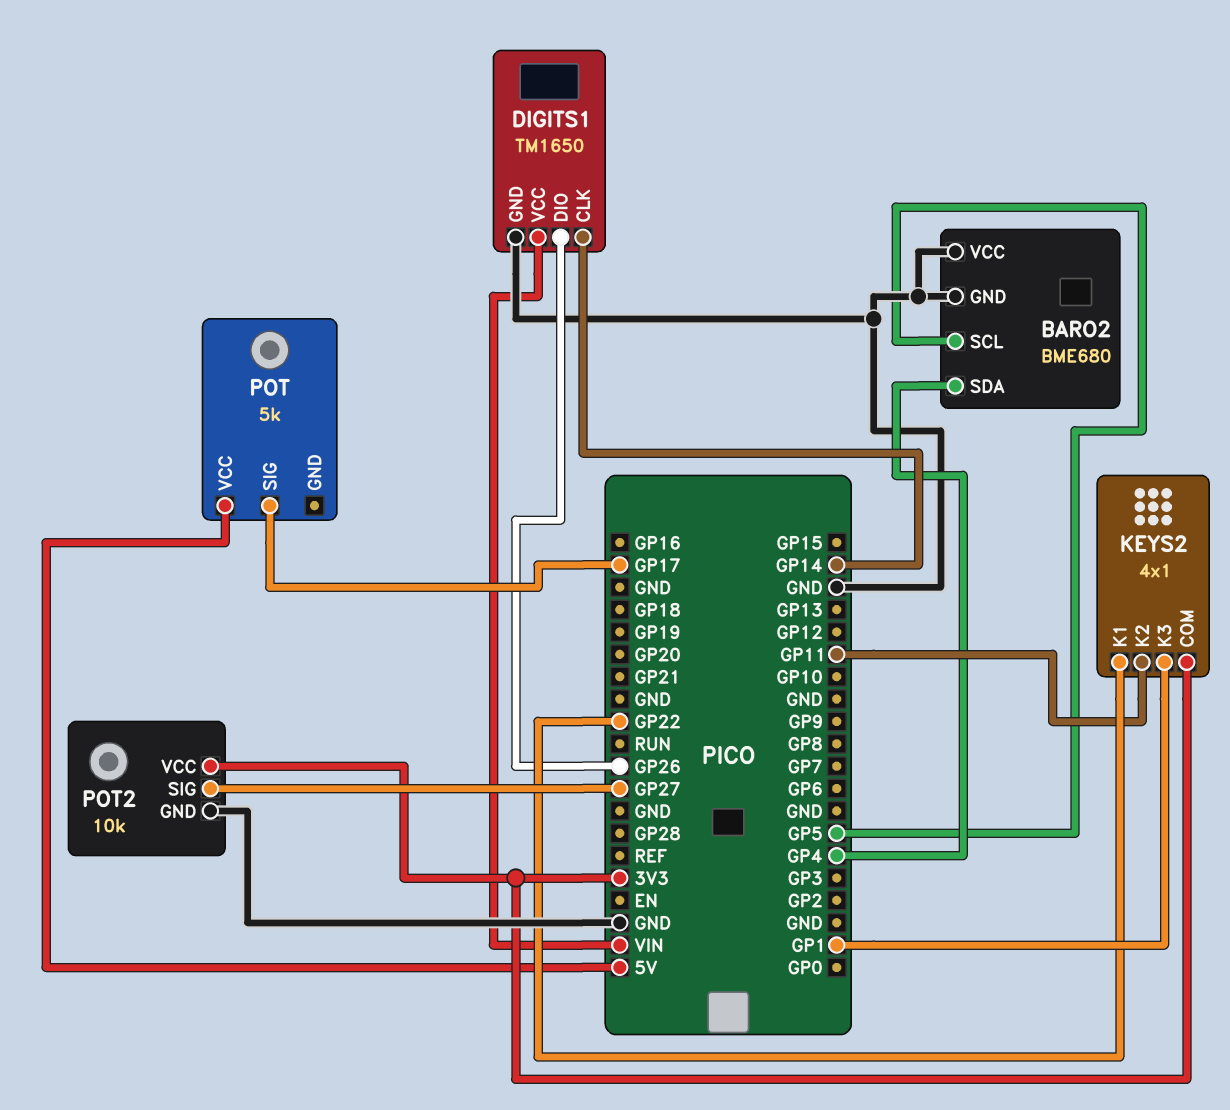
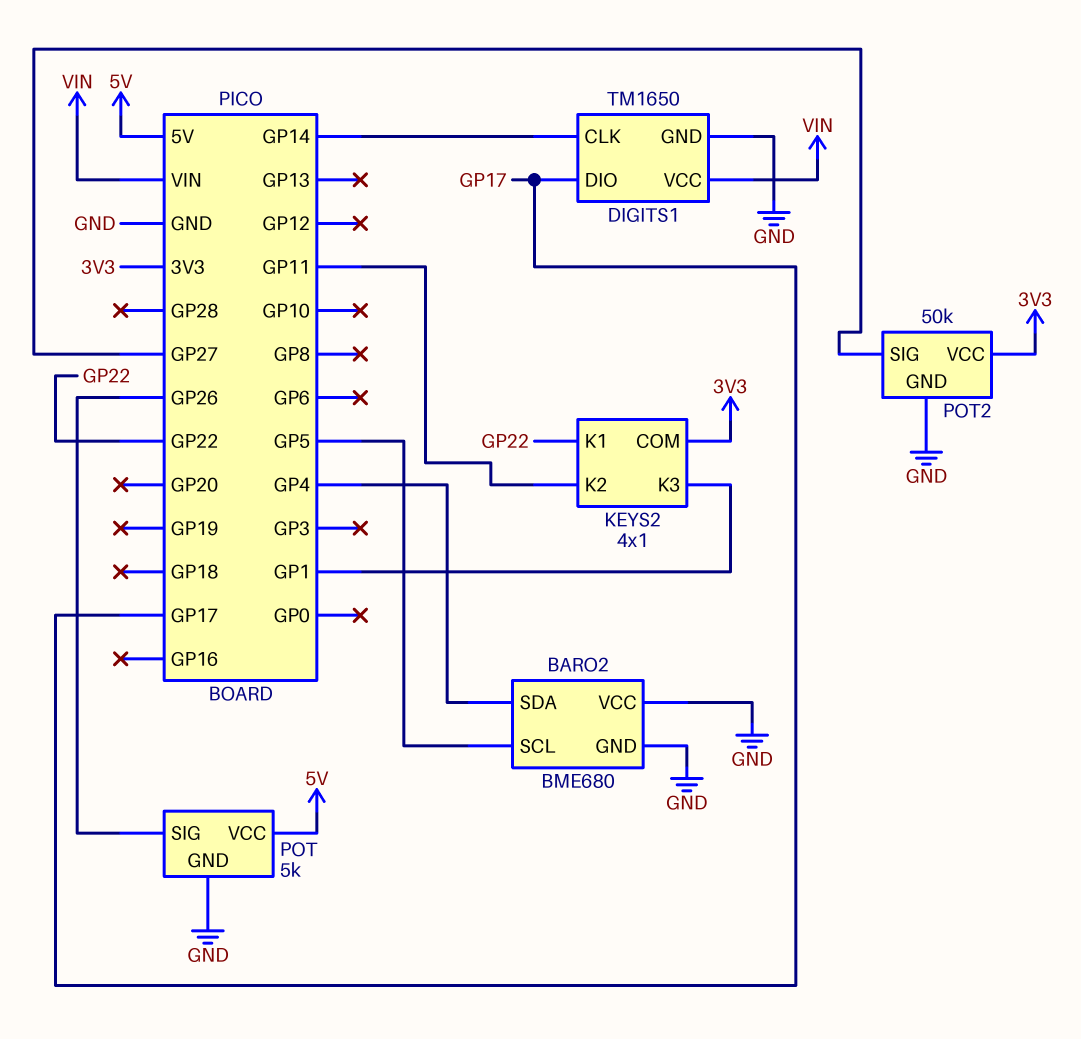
DIGITS1 pin DIO: GP26 -> GP17
POT pin GND: none -> GND
POT pin SIG: GP17 -> GP26
POT2: 10k -> 50k

